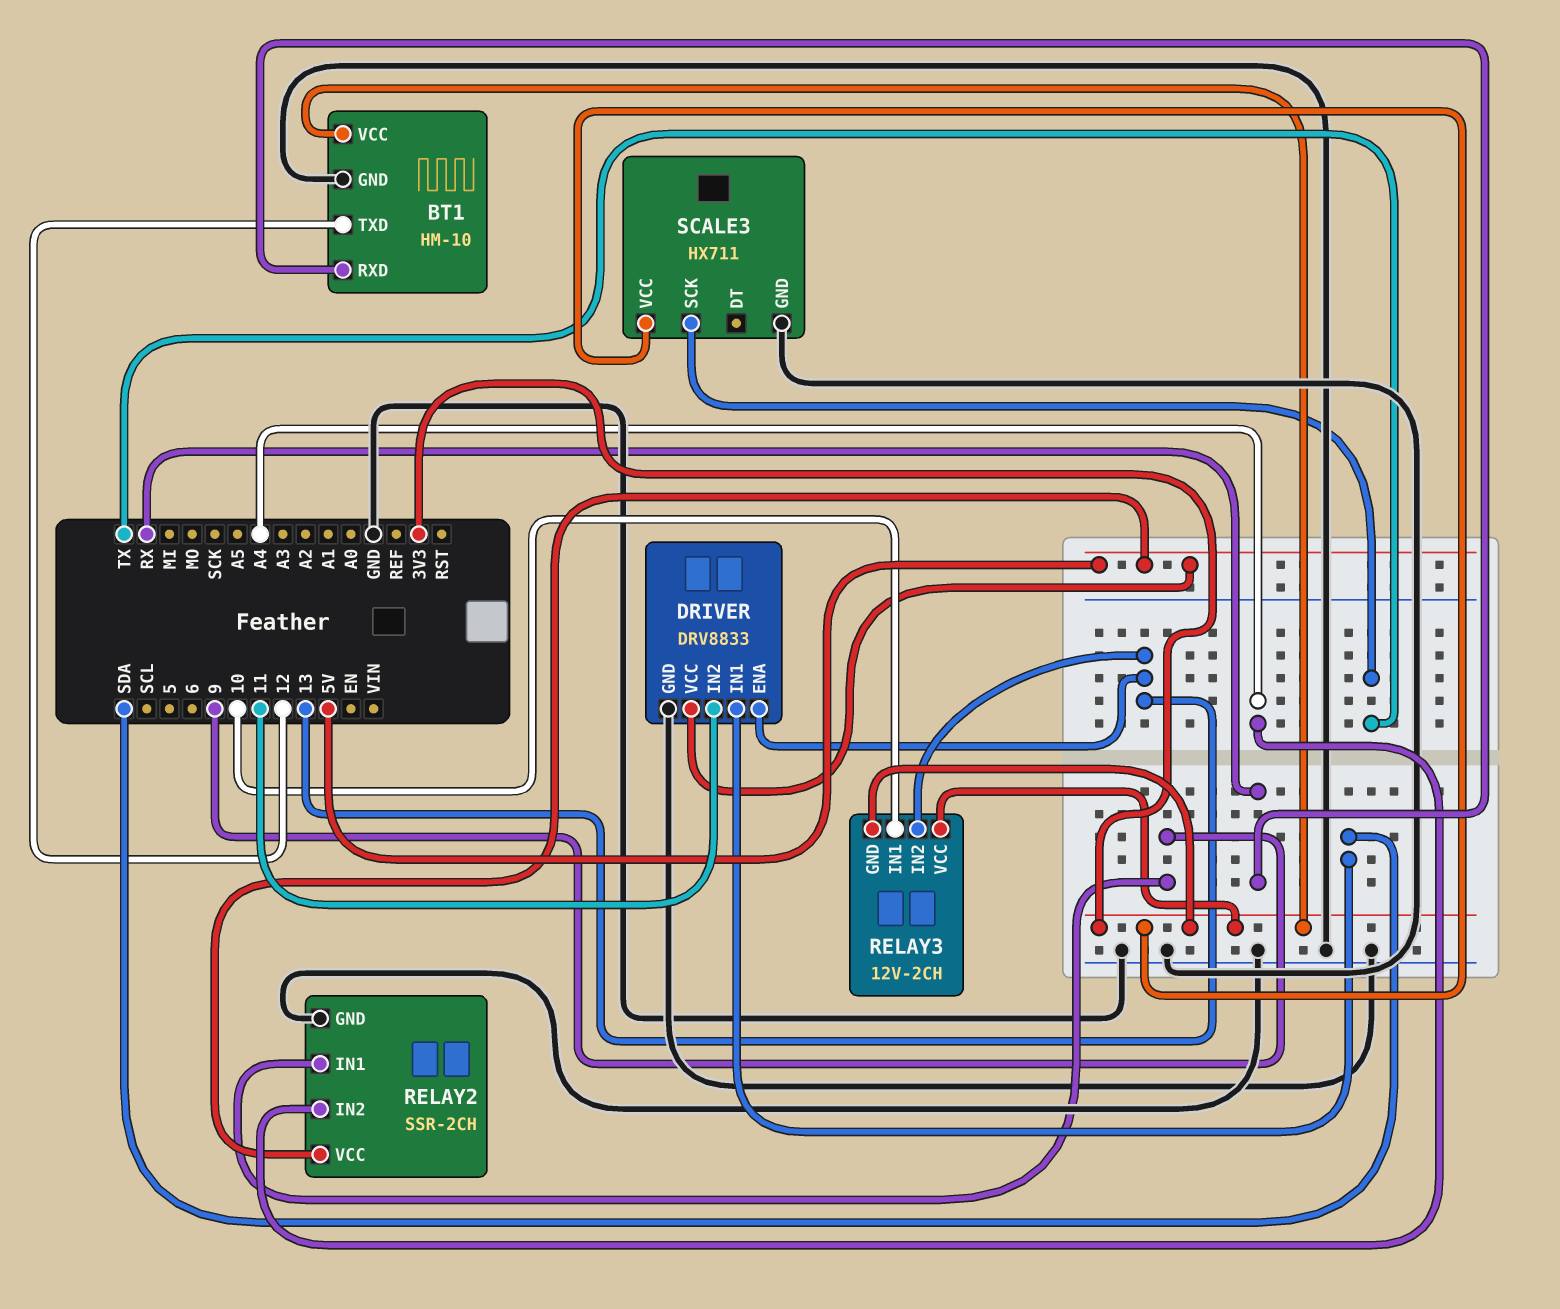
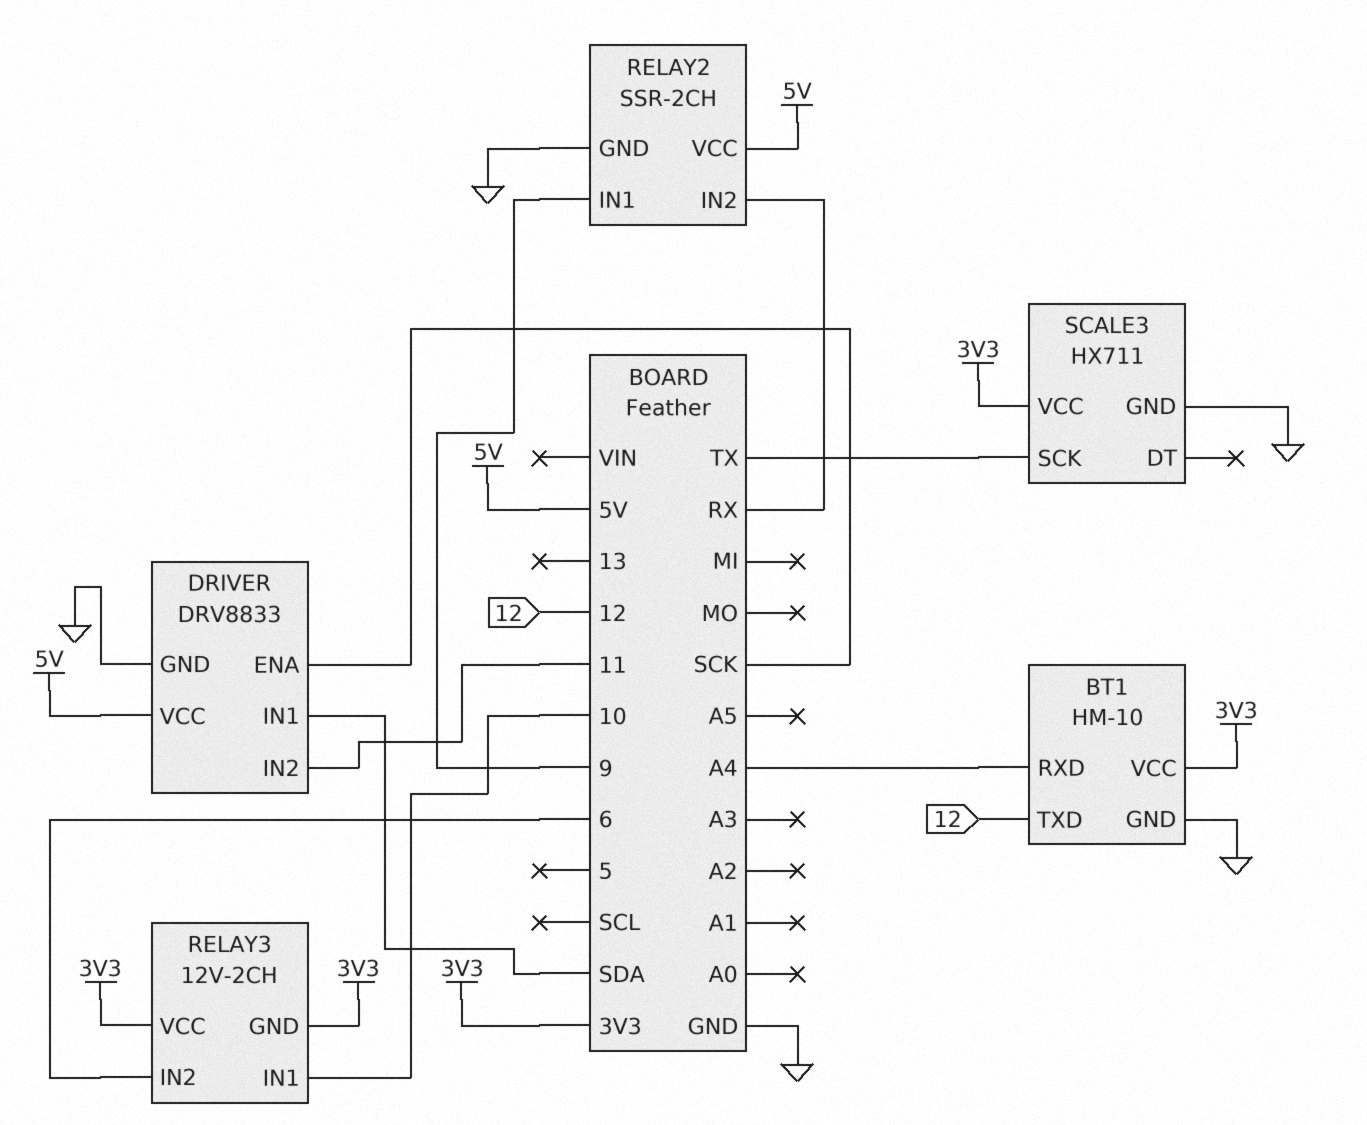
BT1 pin RXD: RX -> A4
DRIVER pin ENA: 13 -> SCK
RELAY2 pin IN2: A4 -> RX
RELAY3 pin IN2: 13 -> 6

